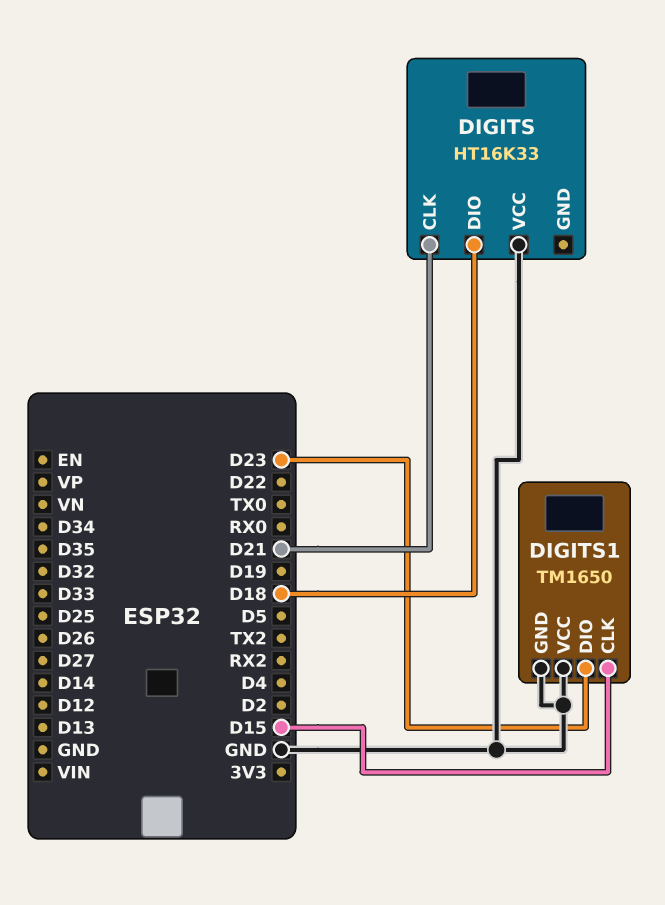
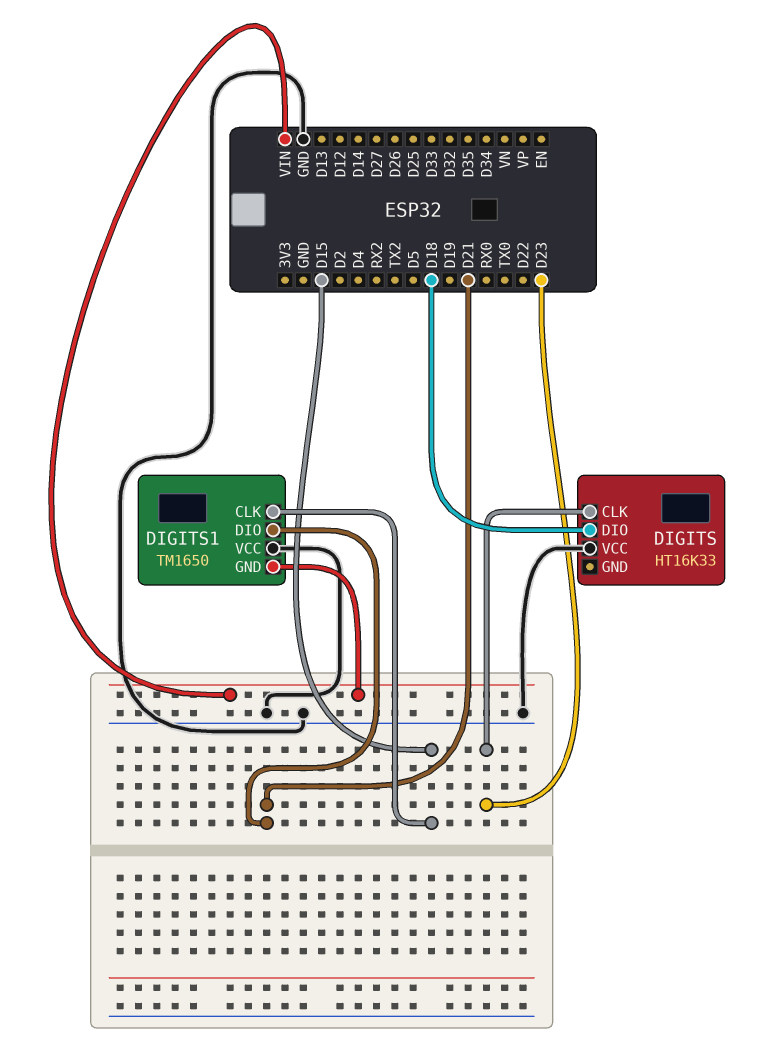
DIGITS pin CLK: D21 -> D23
DIGITS1 pin DIO: D23 -> D21
DIGITS1 pin GND: GND -> VIN

